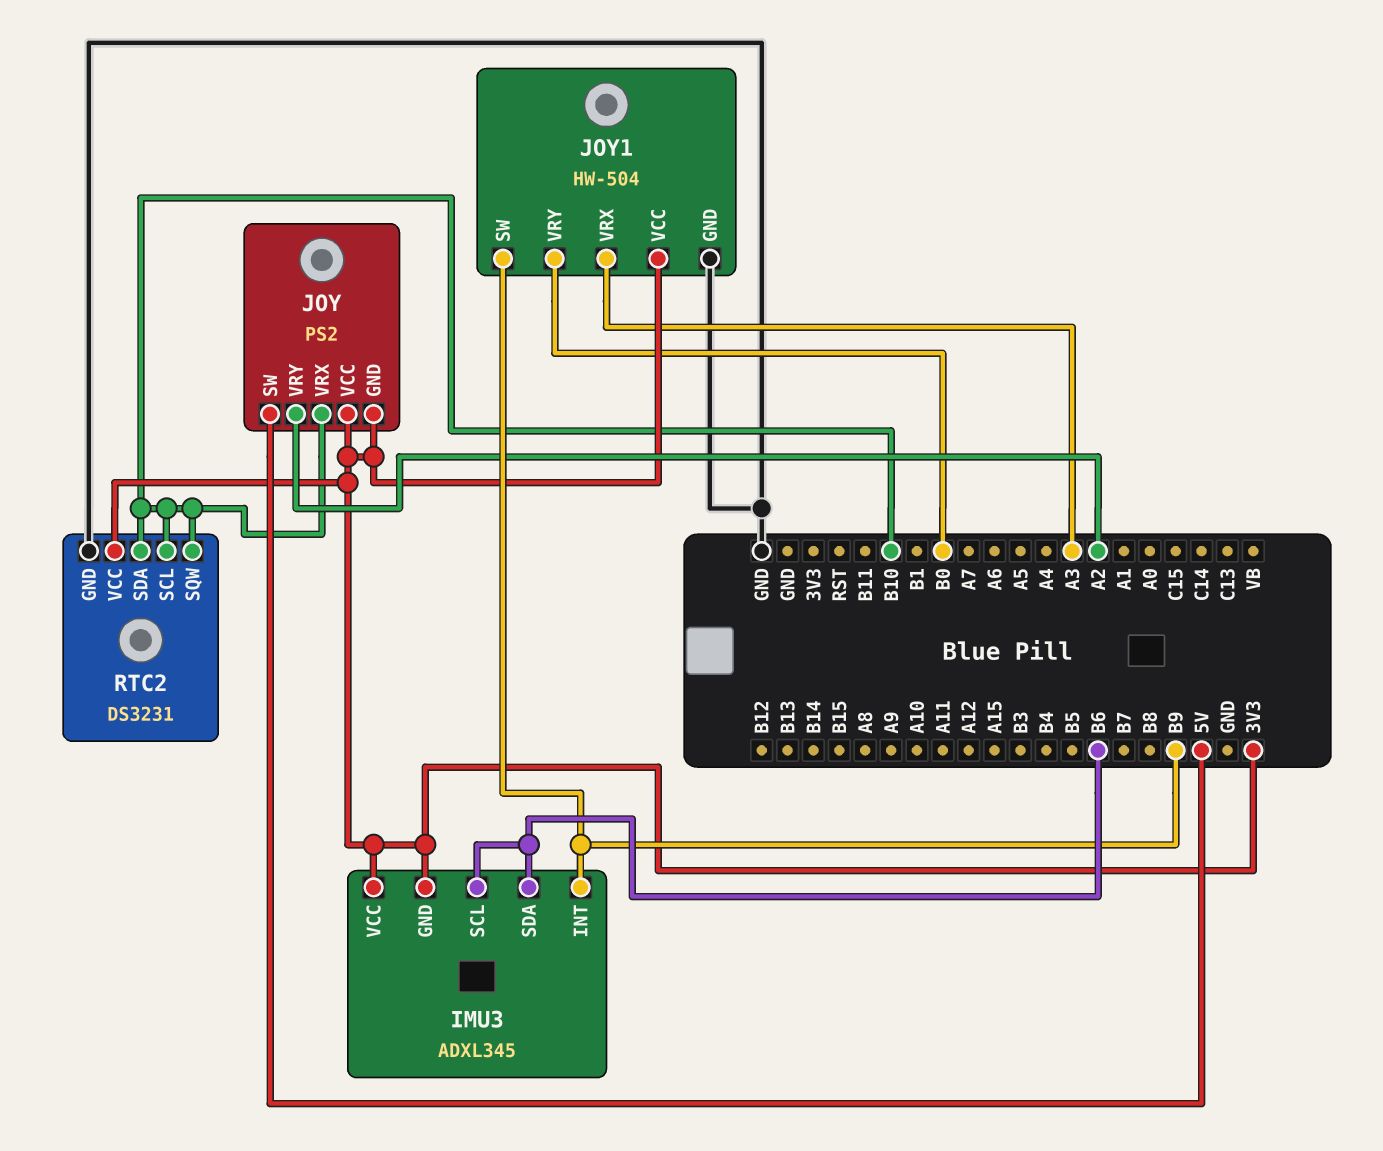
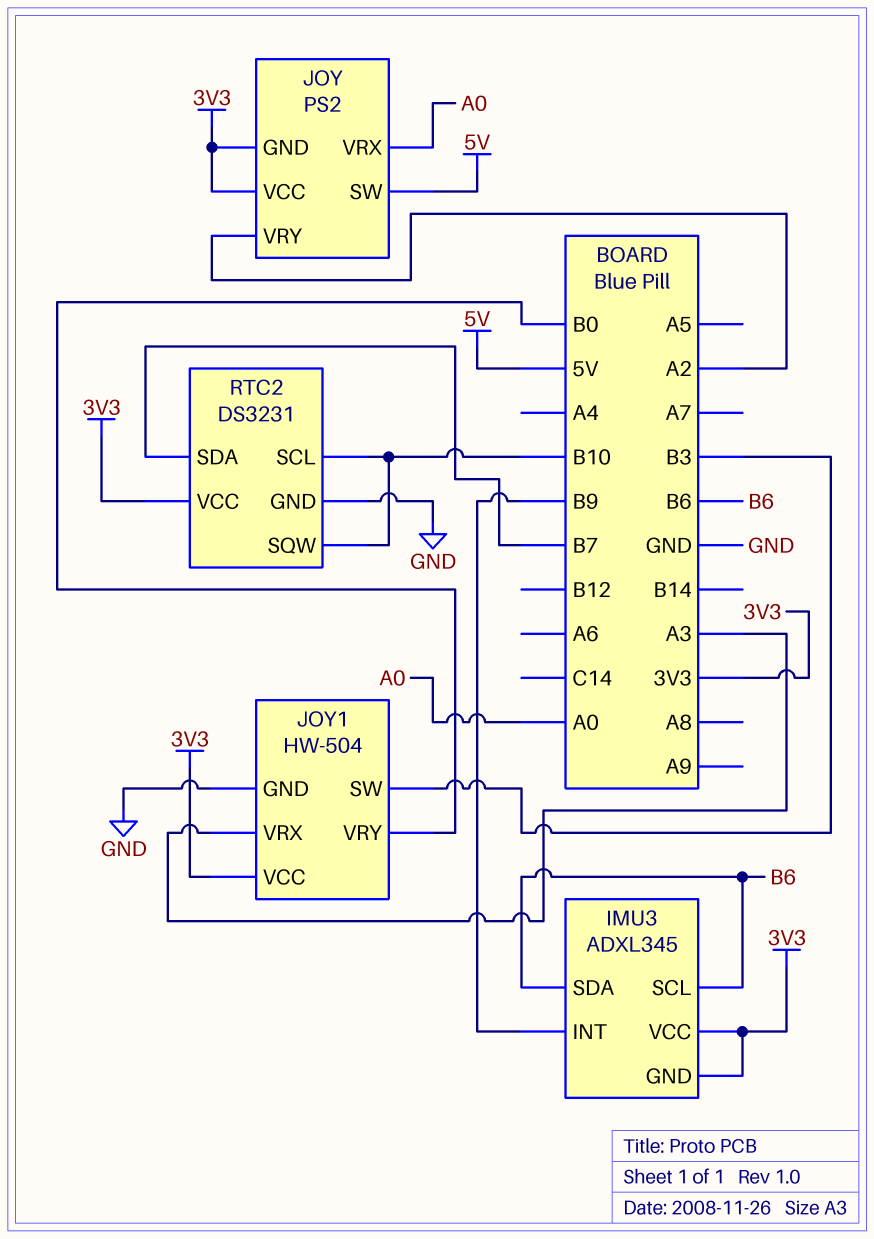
JOY pin VRX: B10 -> A0
JOY1 pin SW: B9 -> B3
RTC2 pin SDA: B10 -> B7

